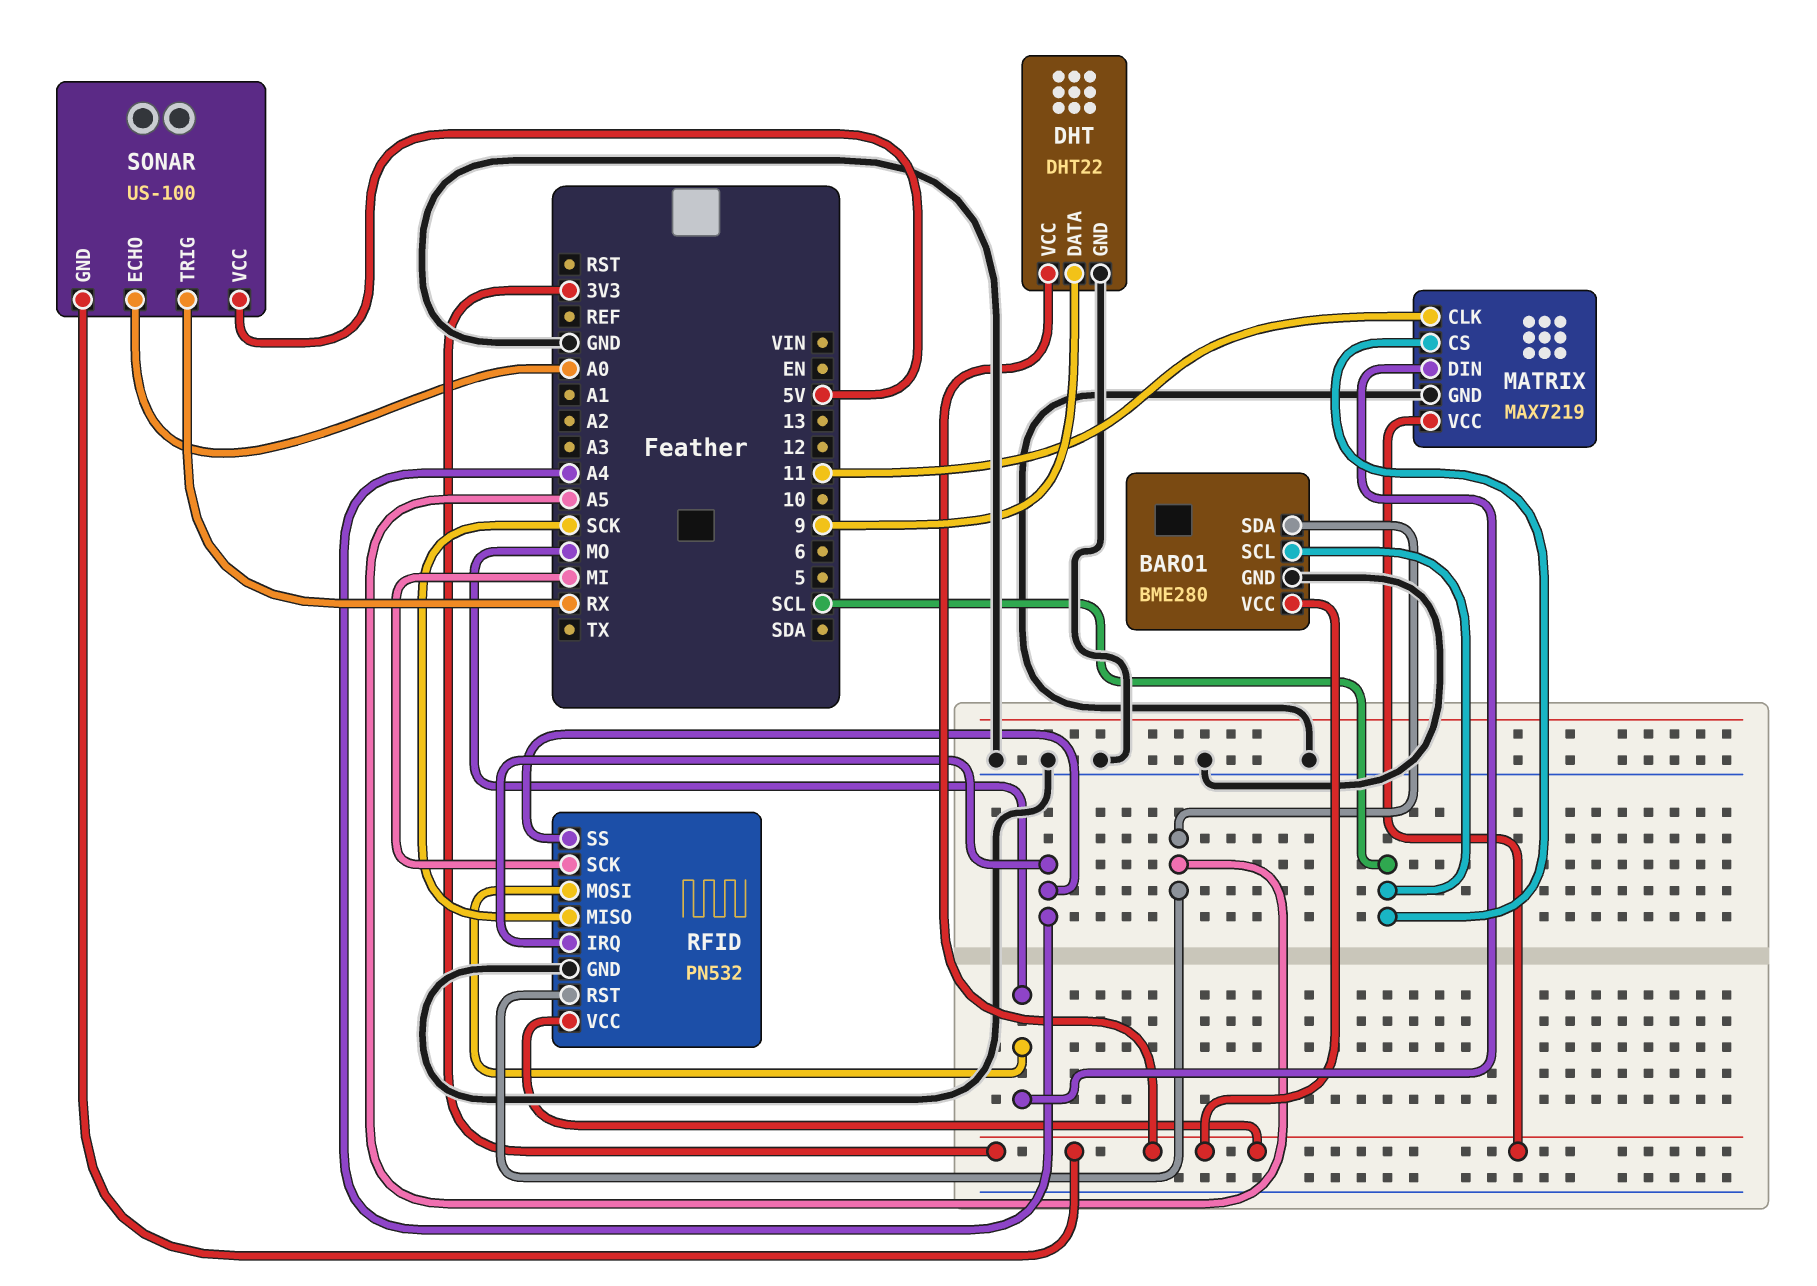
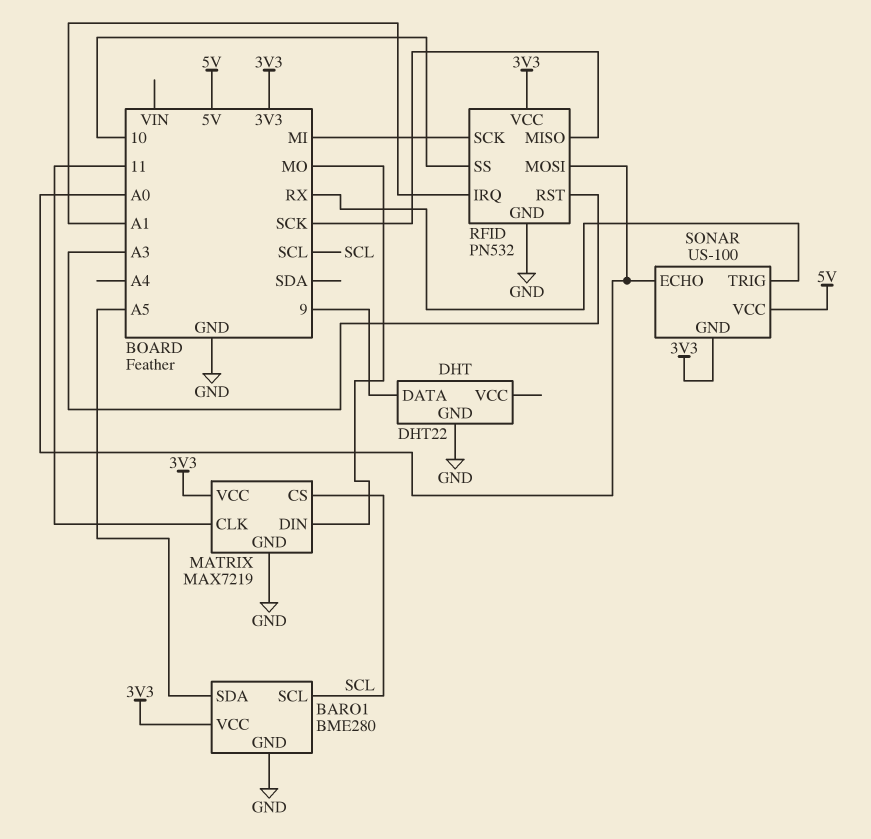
DHT pin VCC: 3V3 -> none
RFID pin IRQ: A4 -> A1
RFID pin MOSI: MO -> A0
RFID pin RST: A5 -> A3
RFID pin SS: A4 -> 10

